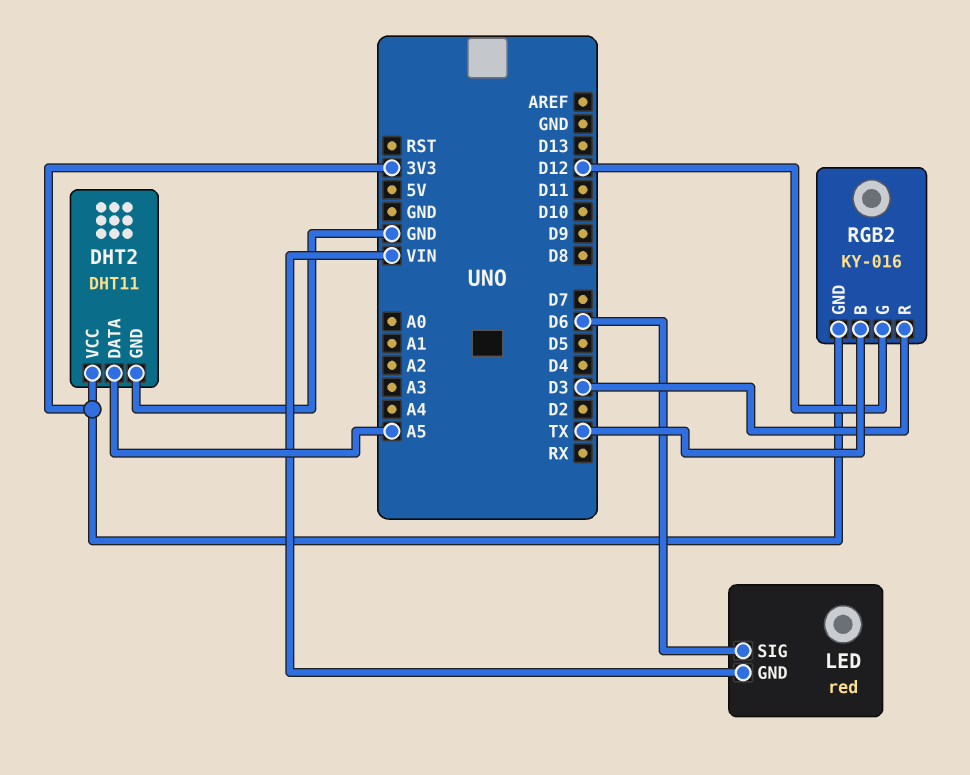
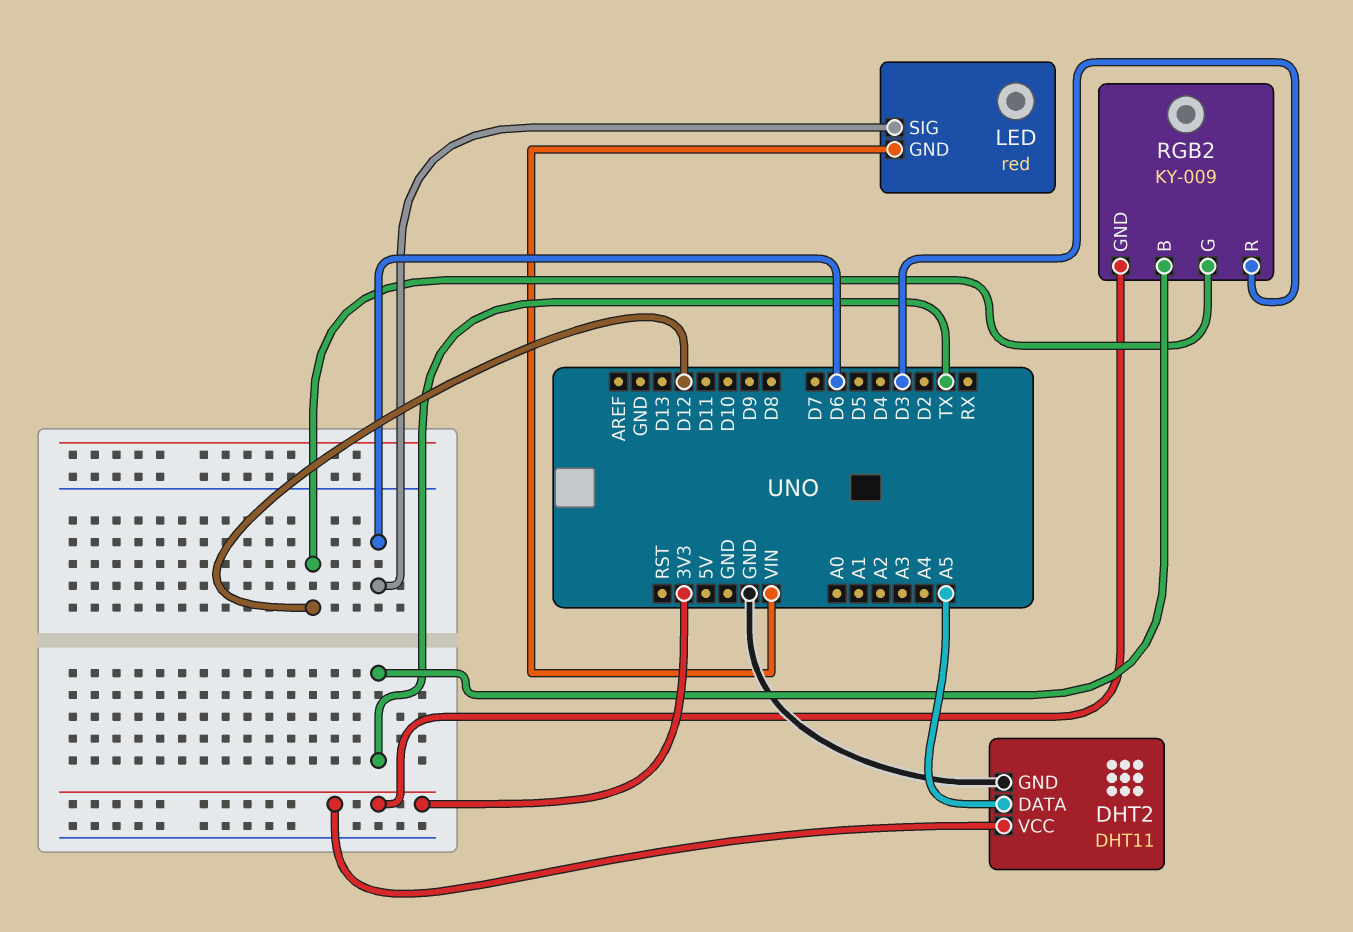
RGB2: KY-016 -> KY-009

